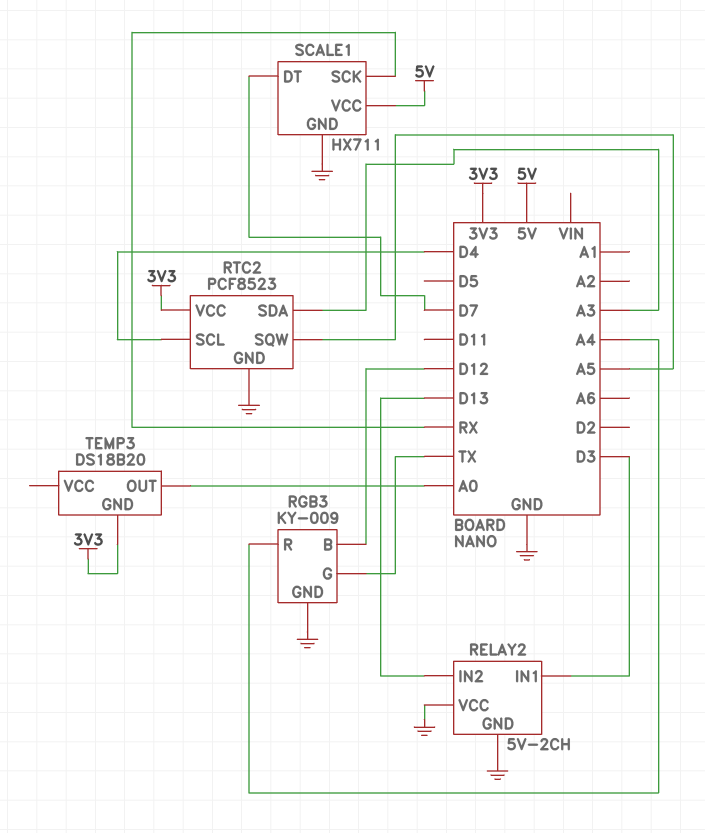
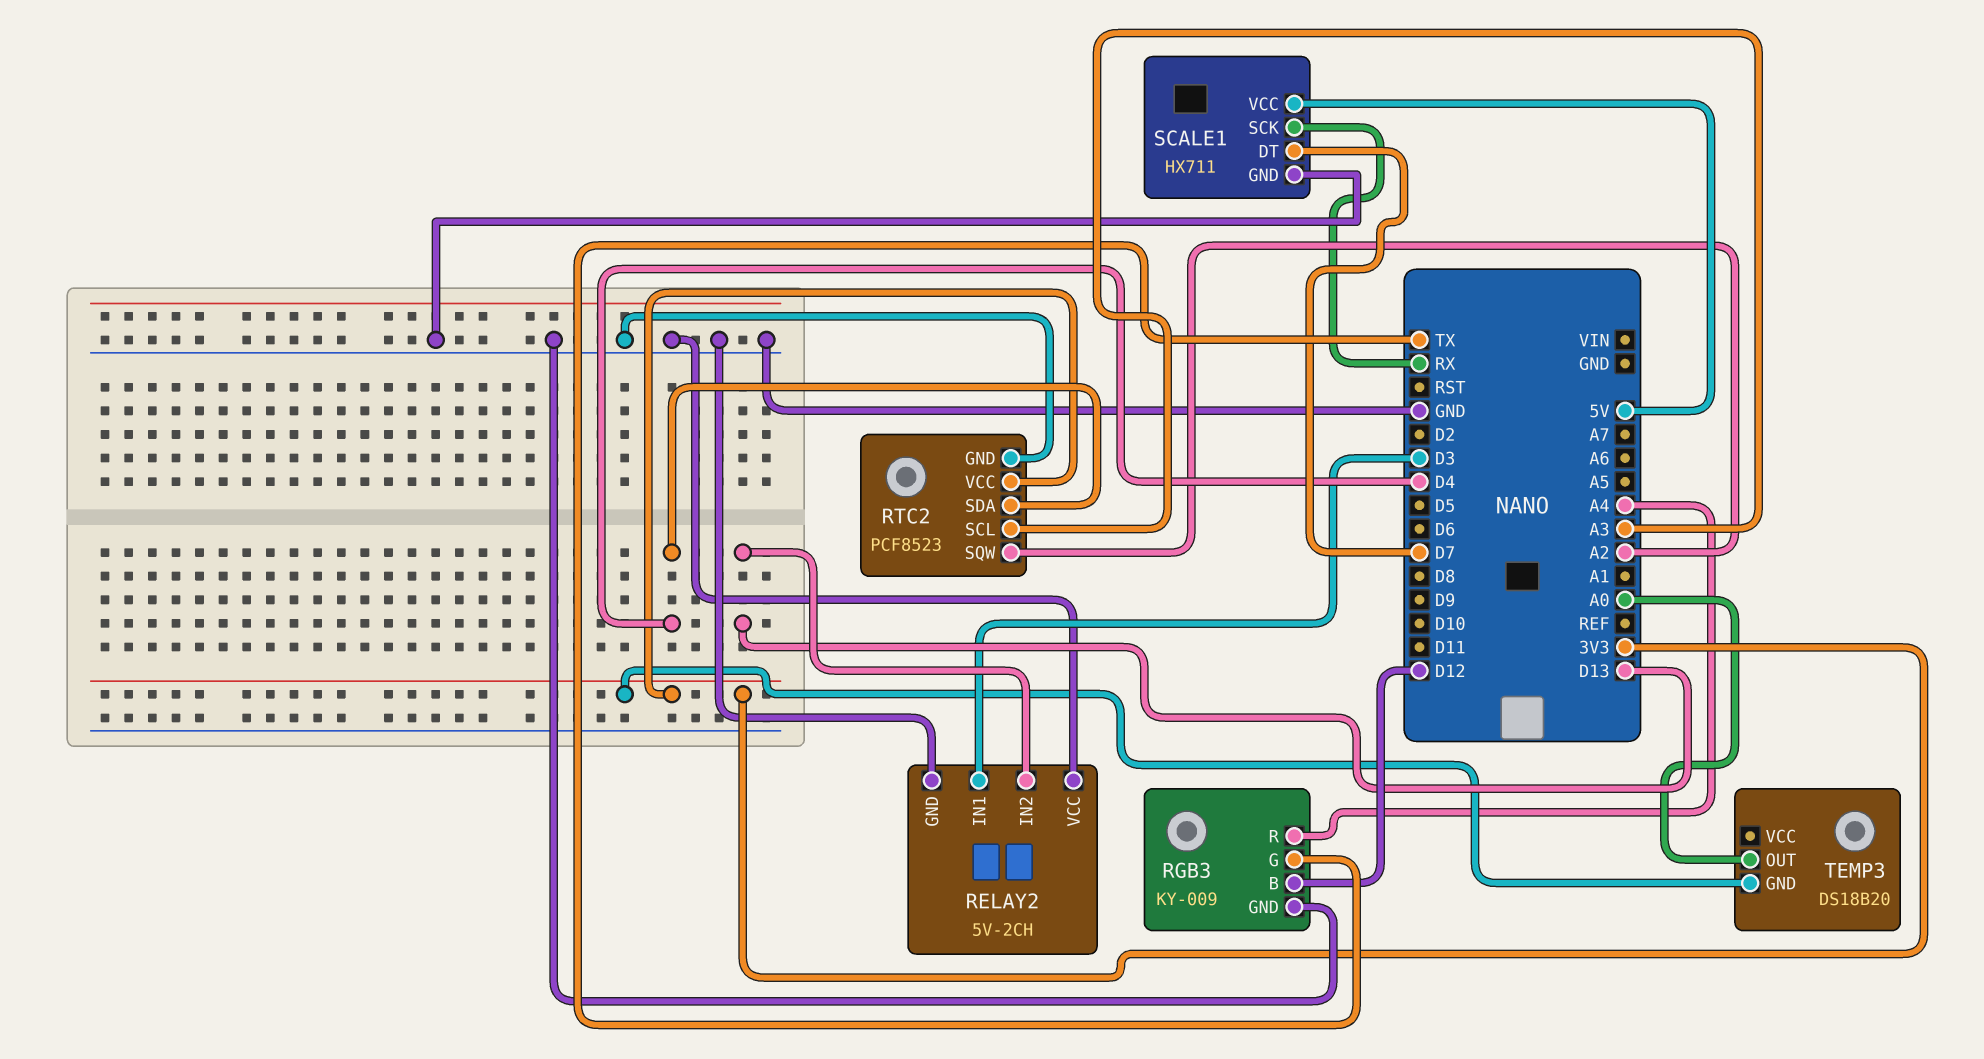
RTC2 pin SCL: D4 -> A3
RTC2 pin SDA: A3 -> D4
RTC2 pin SQW: A5 -> A2

